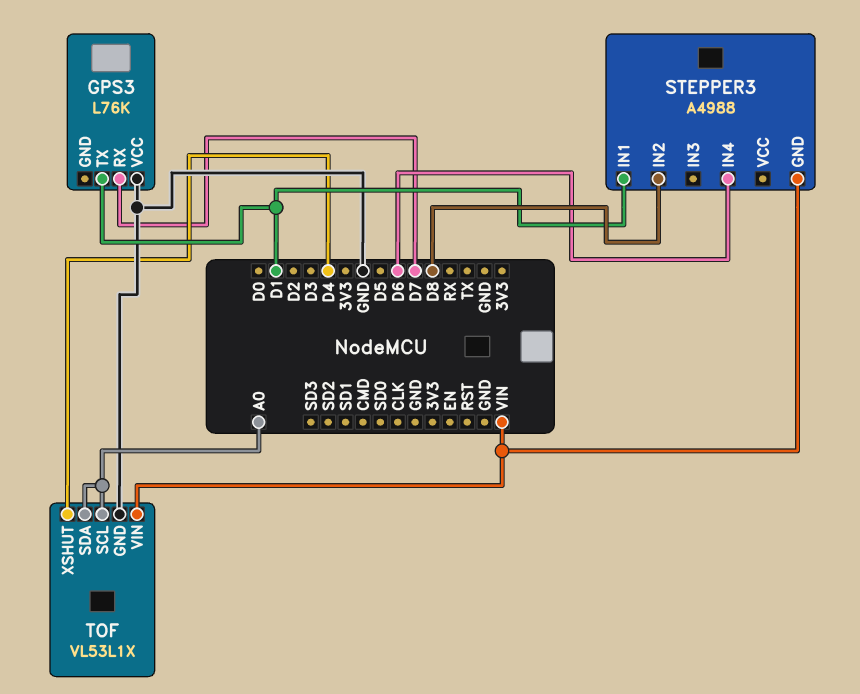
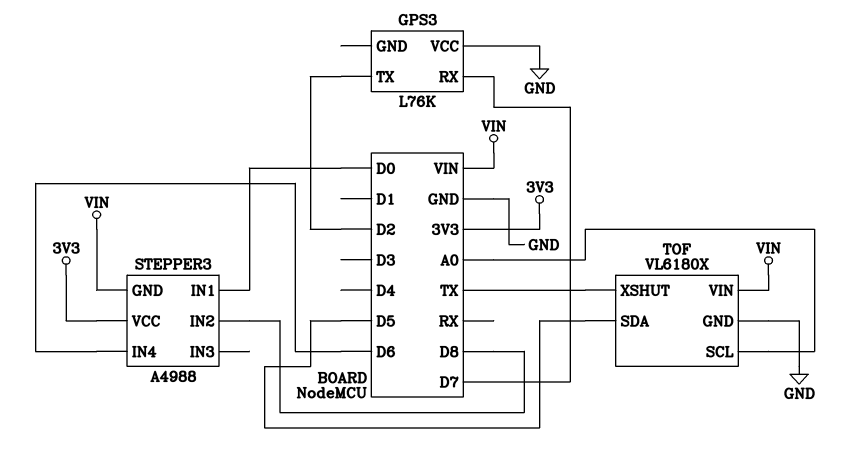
GPS3 pin TX: D1 -> D2
STEPPER3 pin IN1: D1 -> D0
STEPPER3 pin VCC: none -> 3V3
TOF: VL53L1X -> VL6180X
TOF pin SDA: A0 -> D5
TOF pin XSHUT: D4 -> TX

